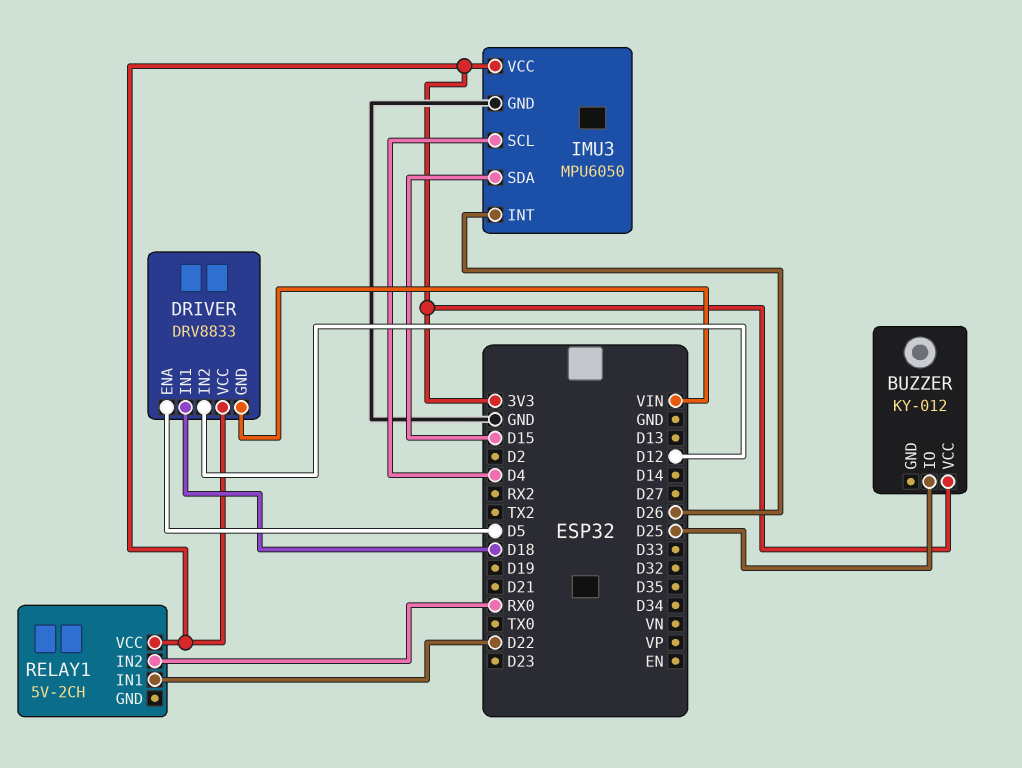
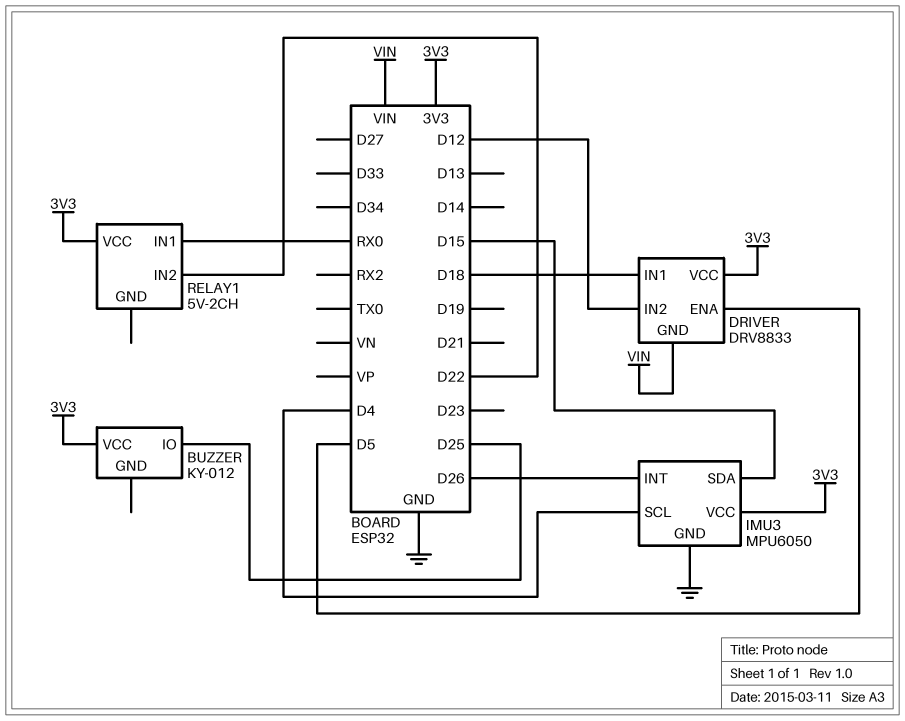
RELAY1 pin IN1: D22 -> RX0
RELAY1 pin IN2: RX0 -> D22

